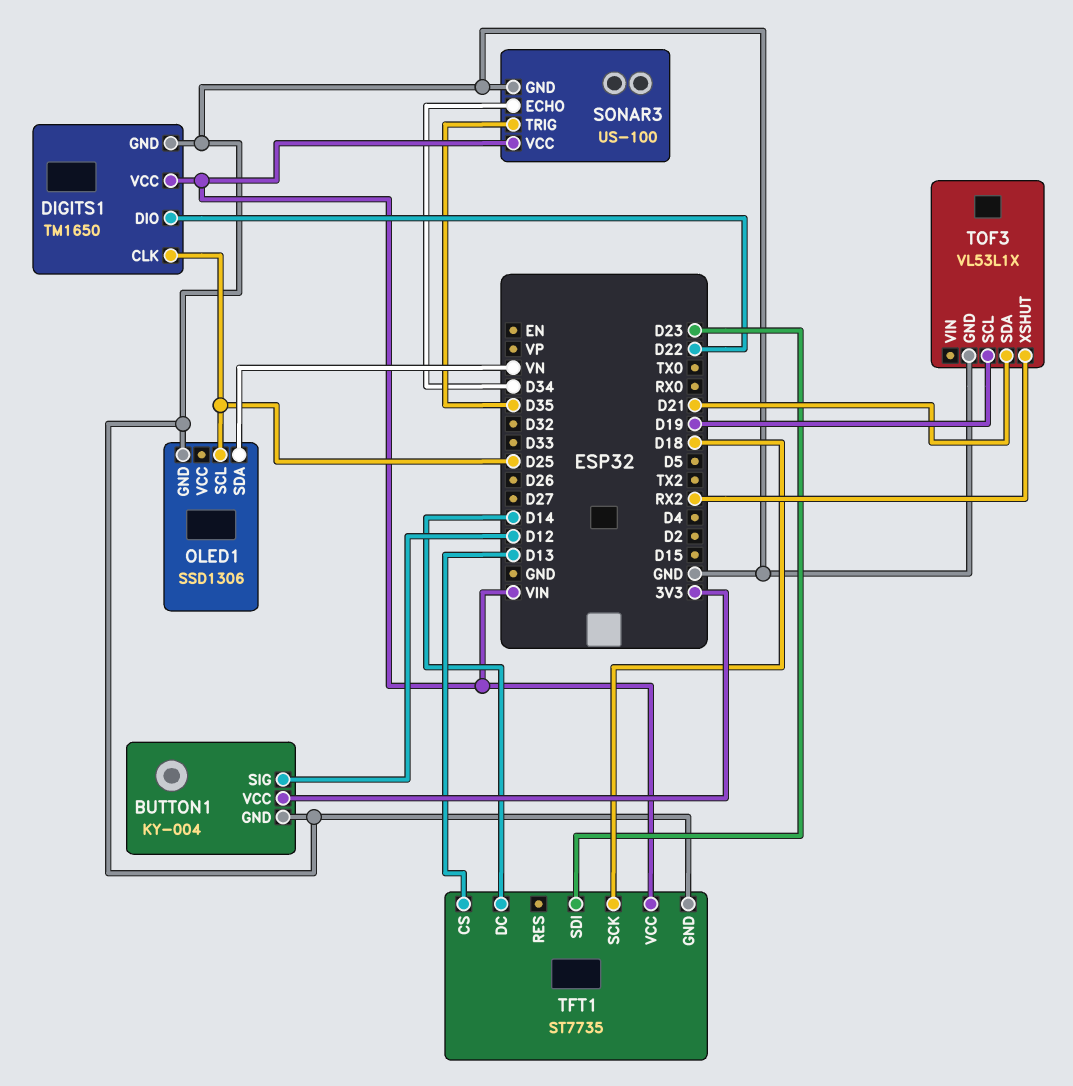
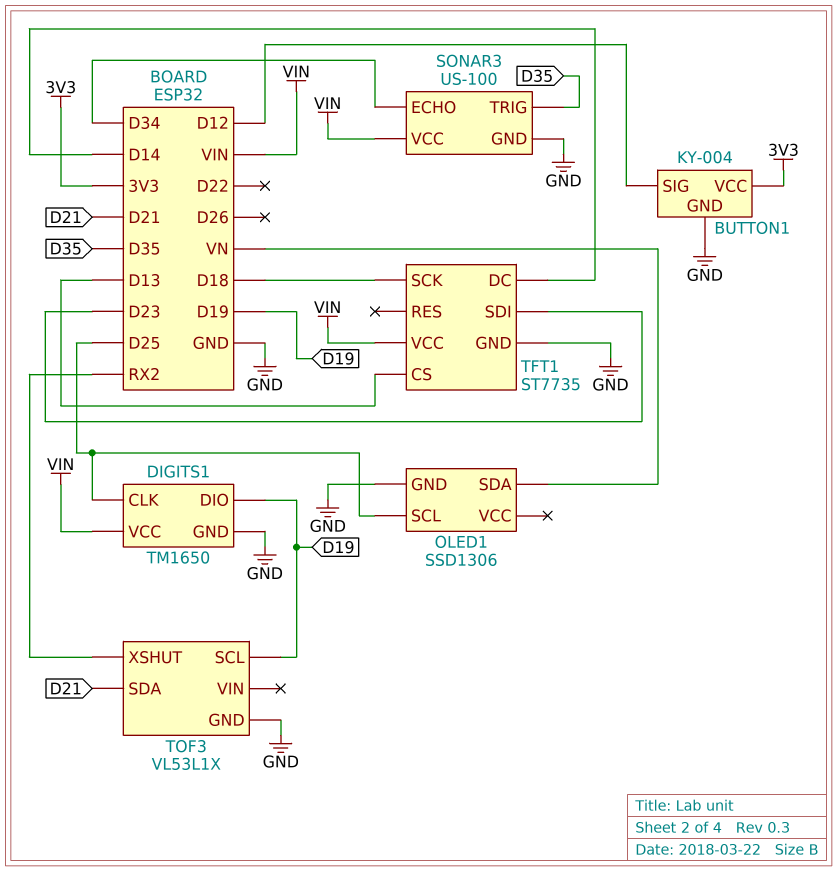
DIGITS1 pin DIO: D22 -> D19

